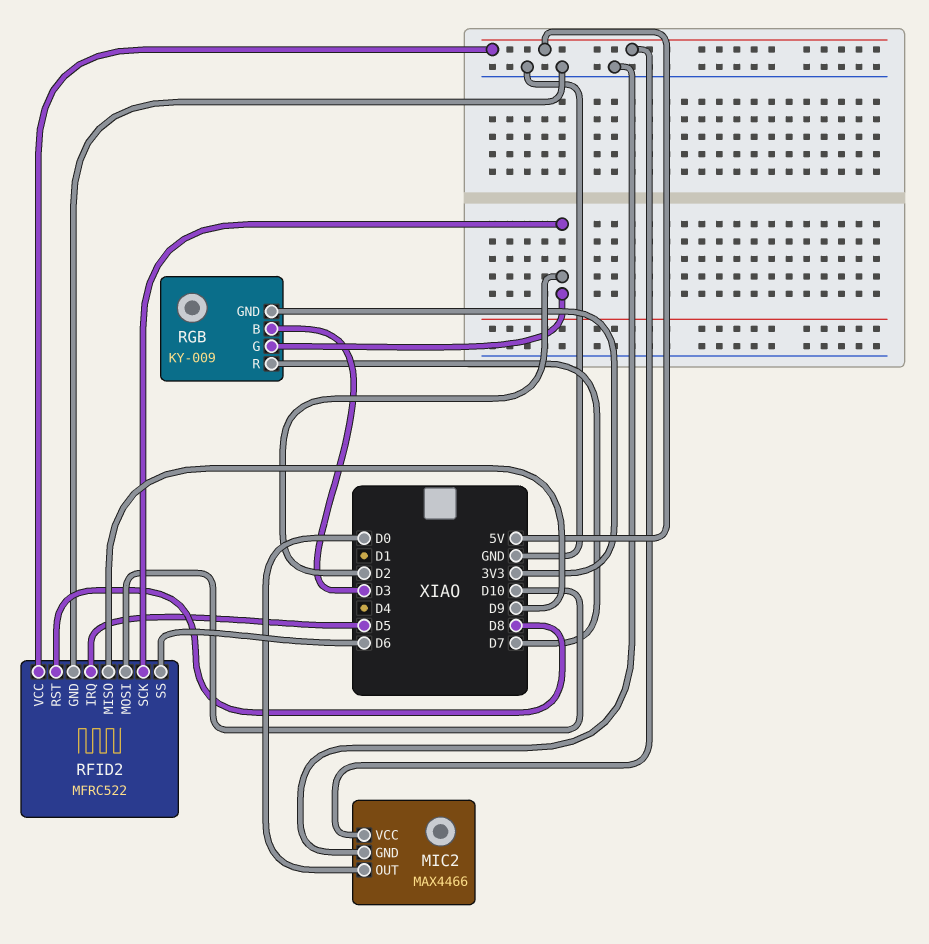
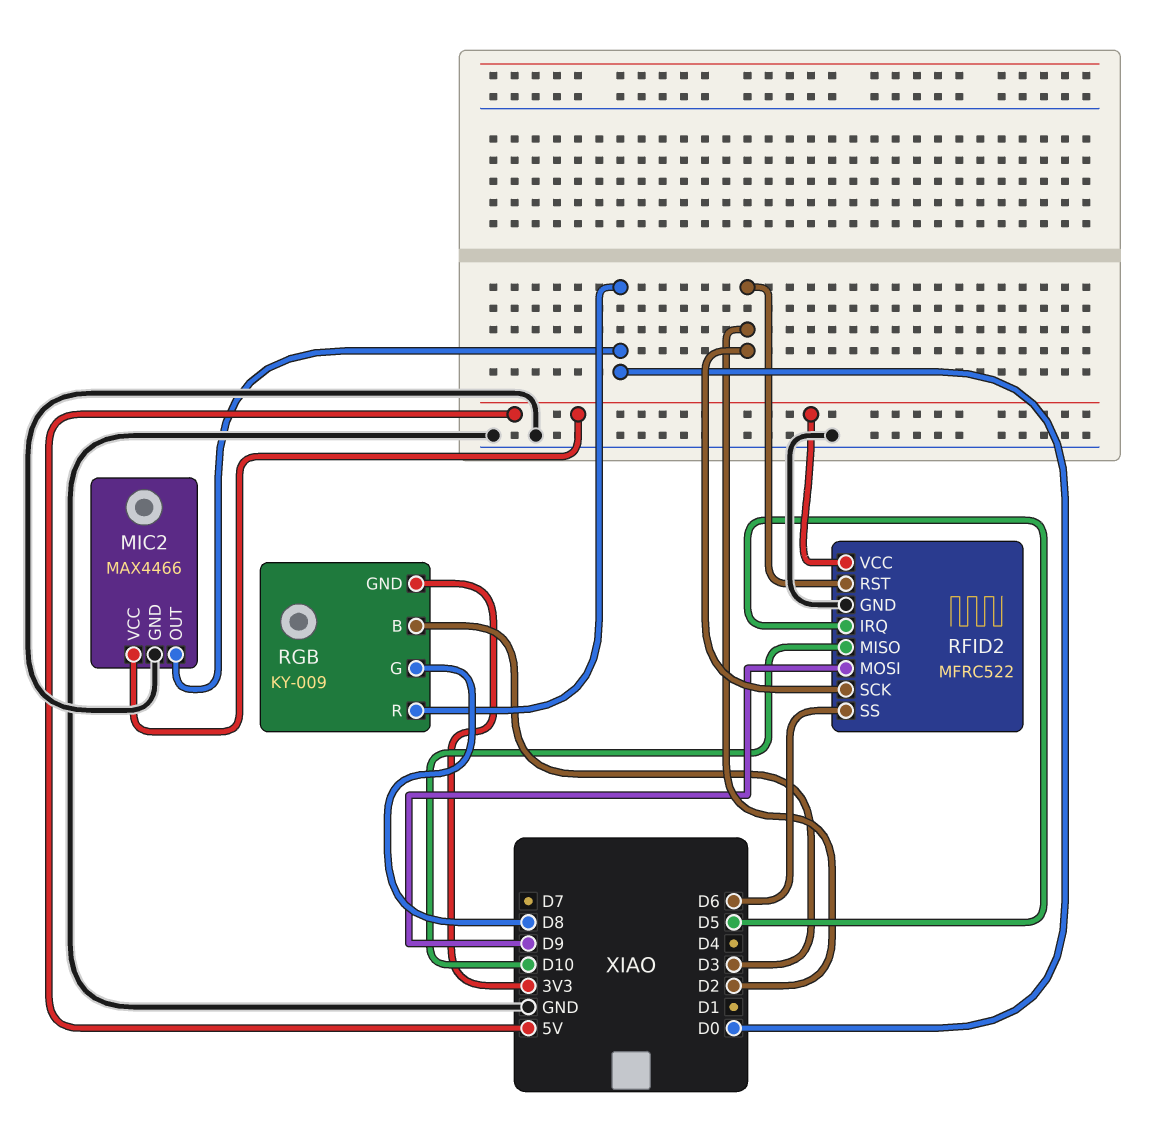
RFID2 pin MISO: D9 -> D10
RFID2 pin MOSI: D10 -> D9
RFID2 pin RST: D8 -> D2
RGB pin G: D2 -> D8
RGB pin R: D7 -> D0

